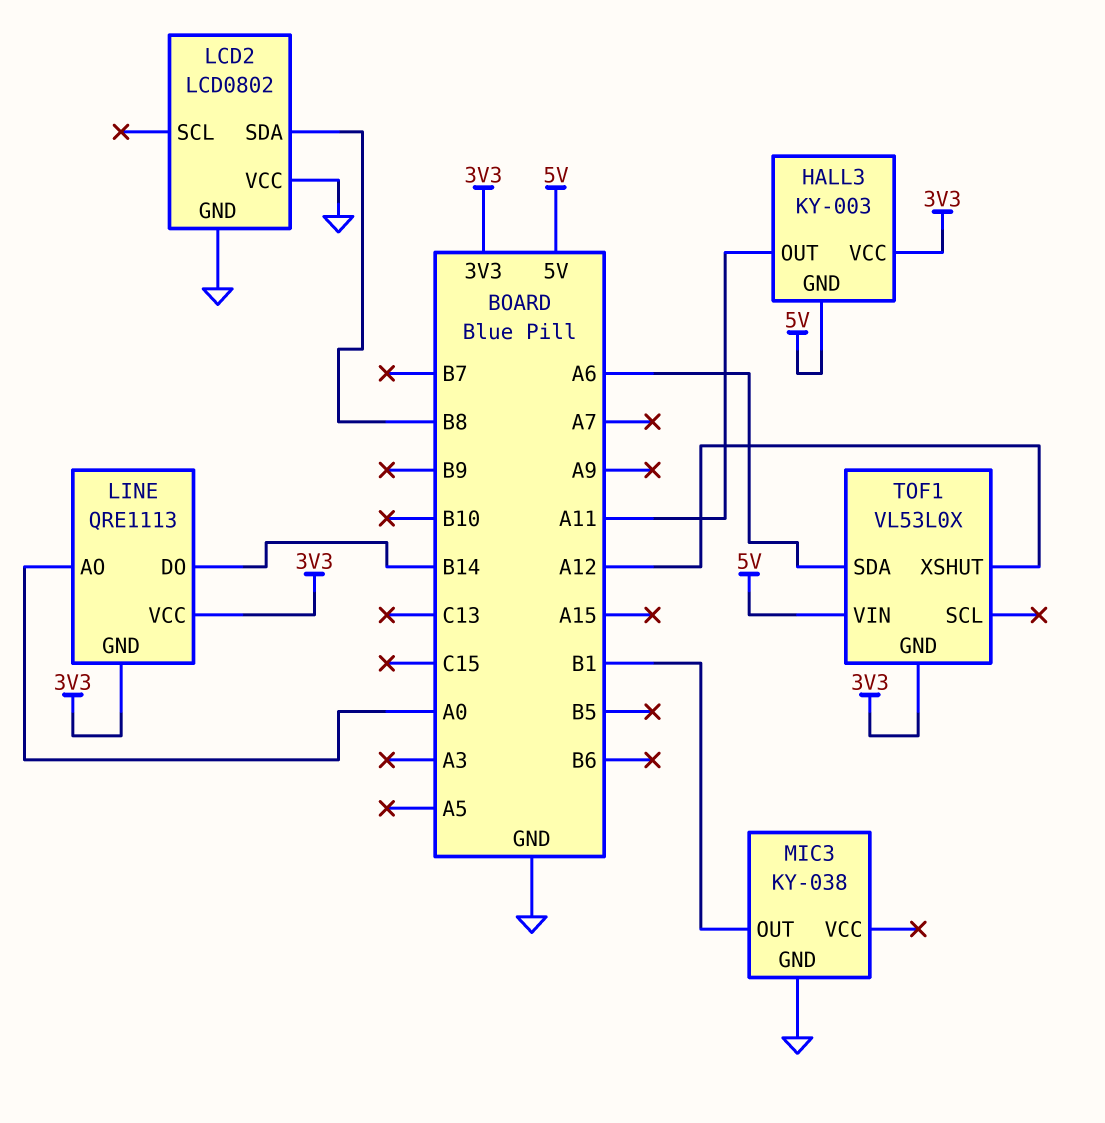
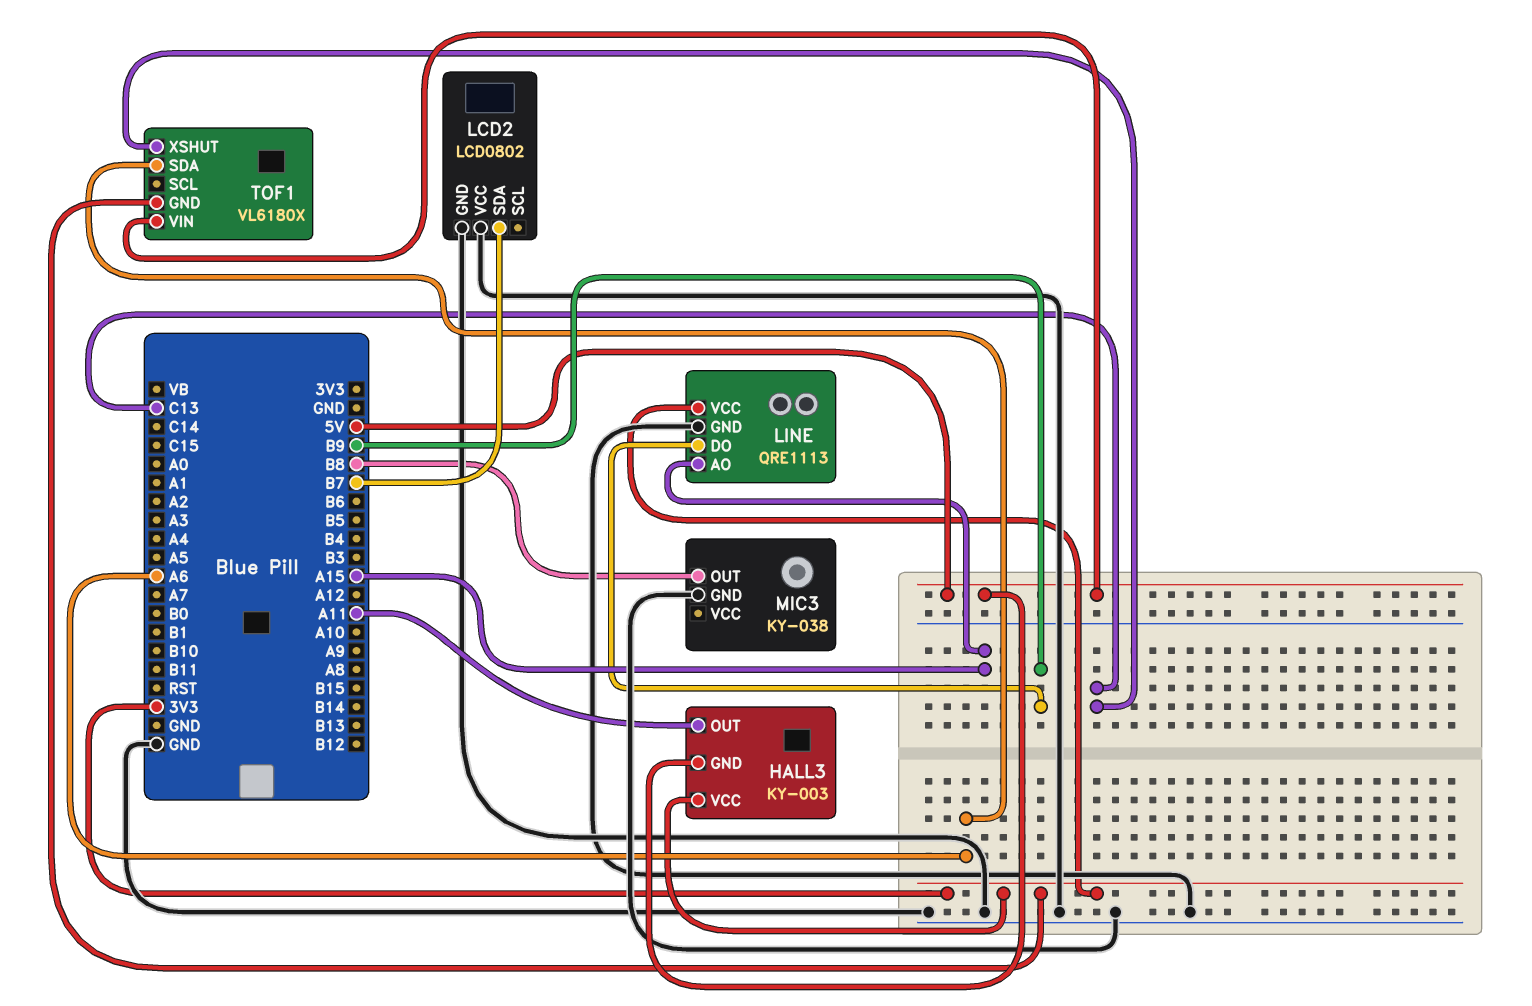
LCD2 pin SDA: B8 -> B7
LINE pin AO: A0 -> A15
LINE pin DO: B14 -> B9
LINE pin GND: 3V3 -> GND
MIC3 pin OUT: B1 -> B8
TOF1: VL53L0X -> VL6180X
TOF1 pin XSHUT: A12 -> C13

